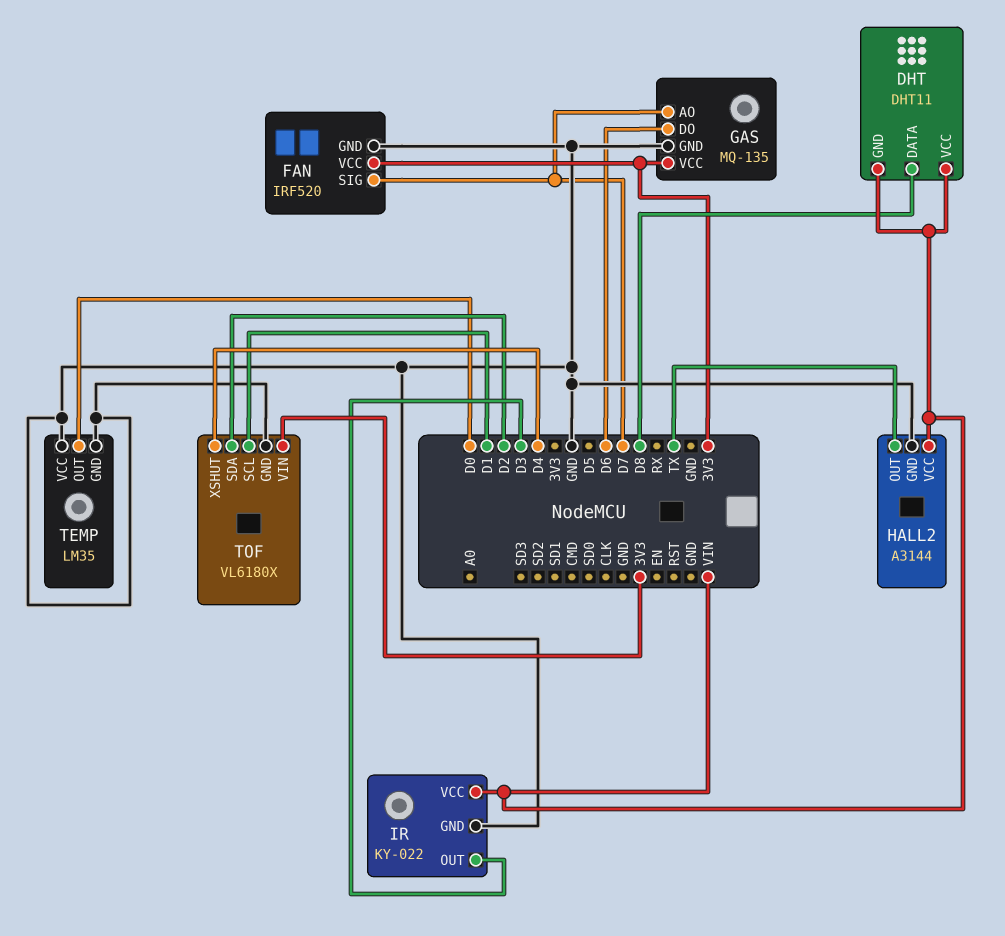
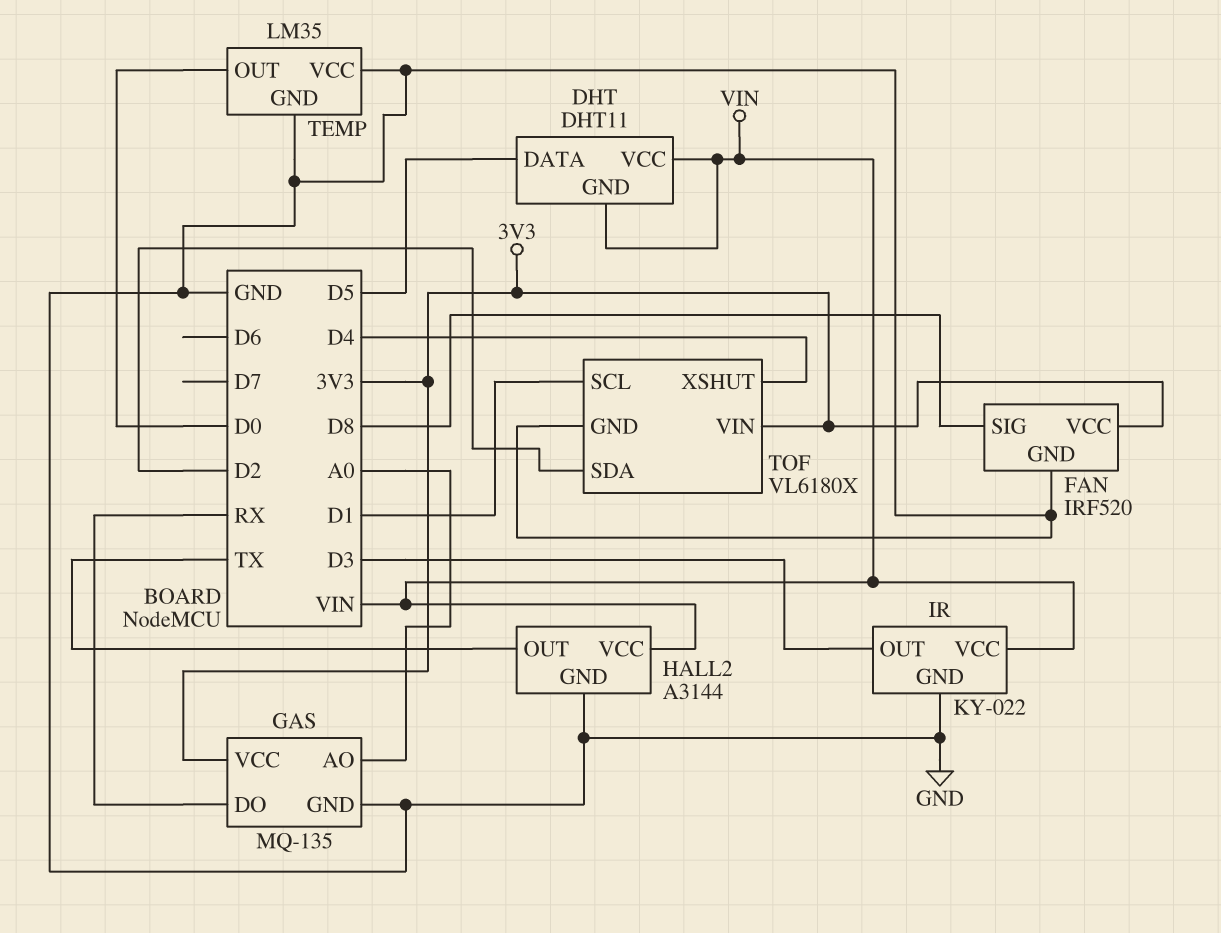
DHT pin DATA: D8 -> D5
FAN pin SIG: D7 -> D8
GAS pin AO: D7 -> A0
GAS pin DO: D6 -> RX

